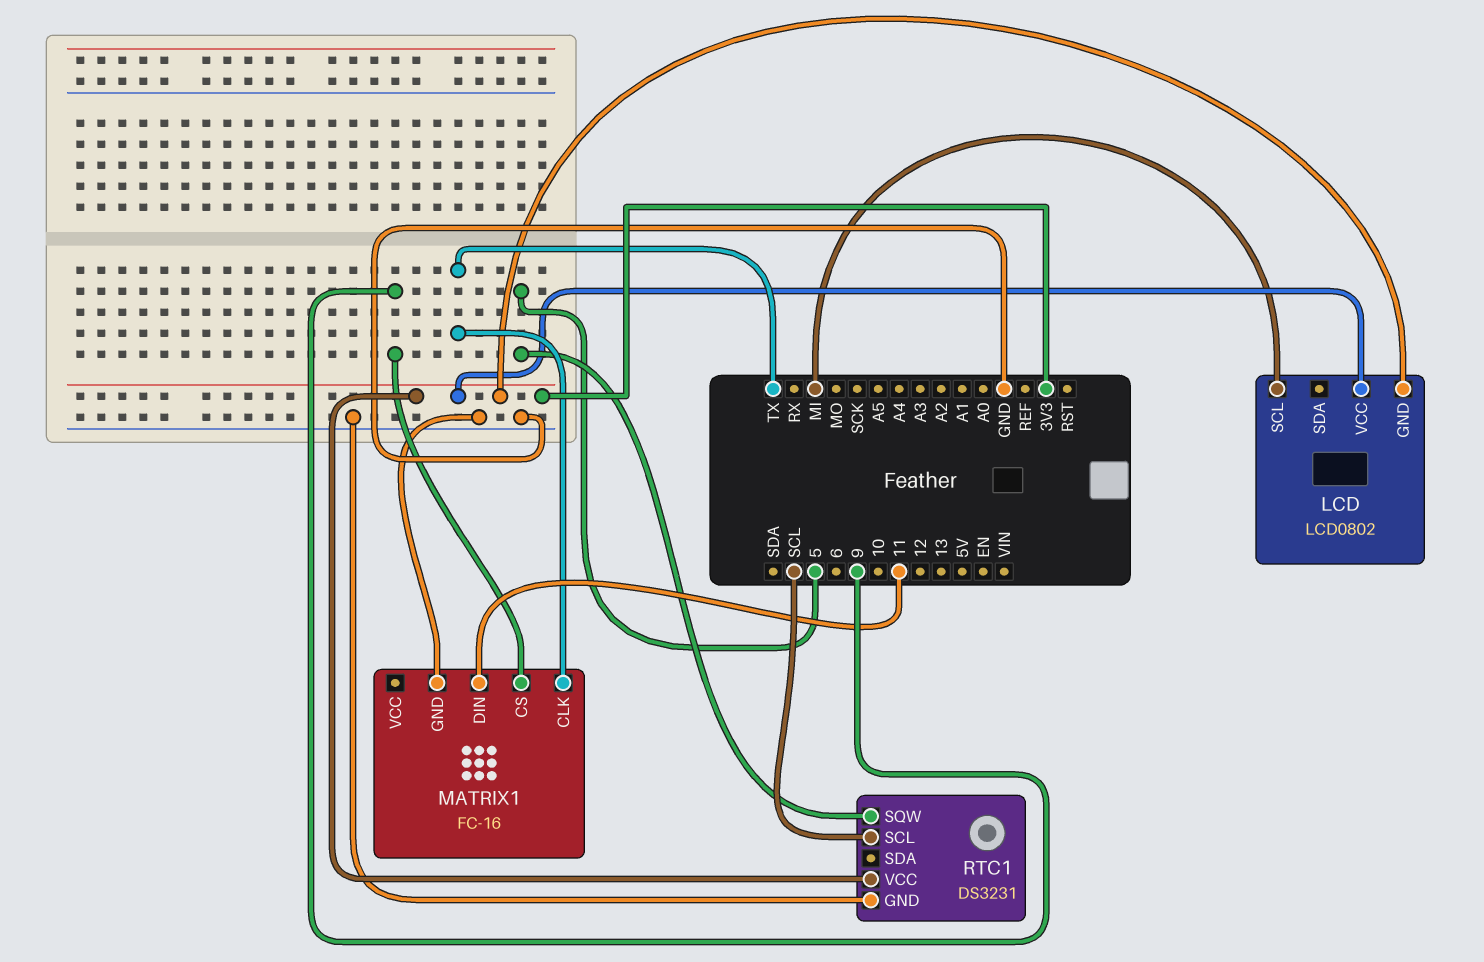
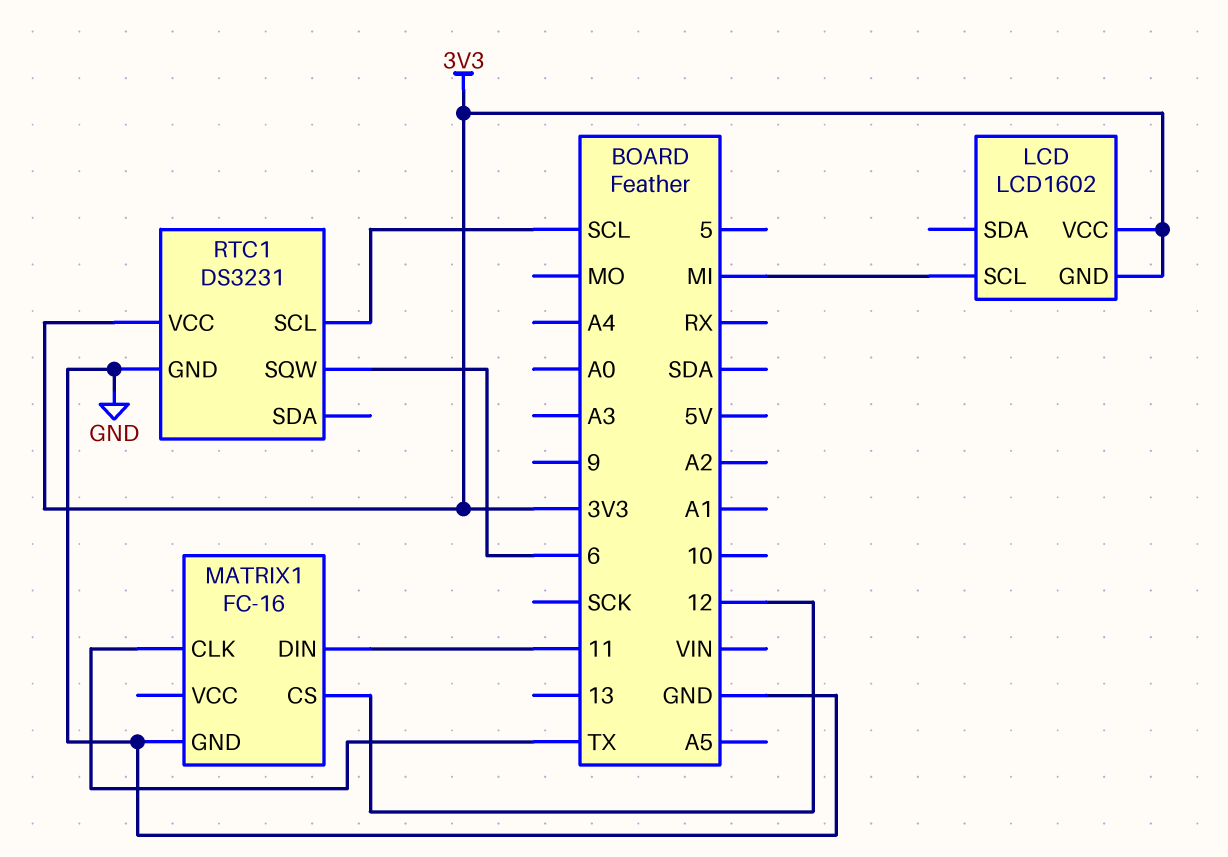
LCD: LCD0802 -> LCD1602
MATRIX1 pin CS: 9 -> 12
RTC1 pin SQW: 5 -> 6

